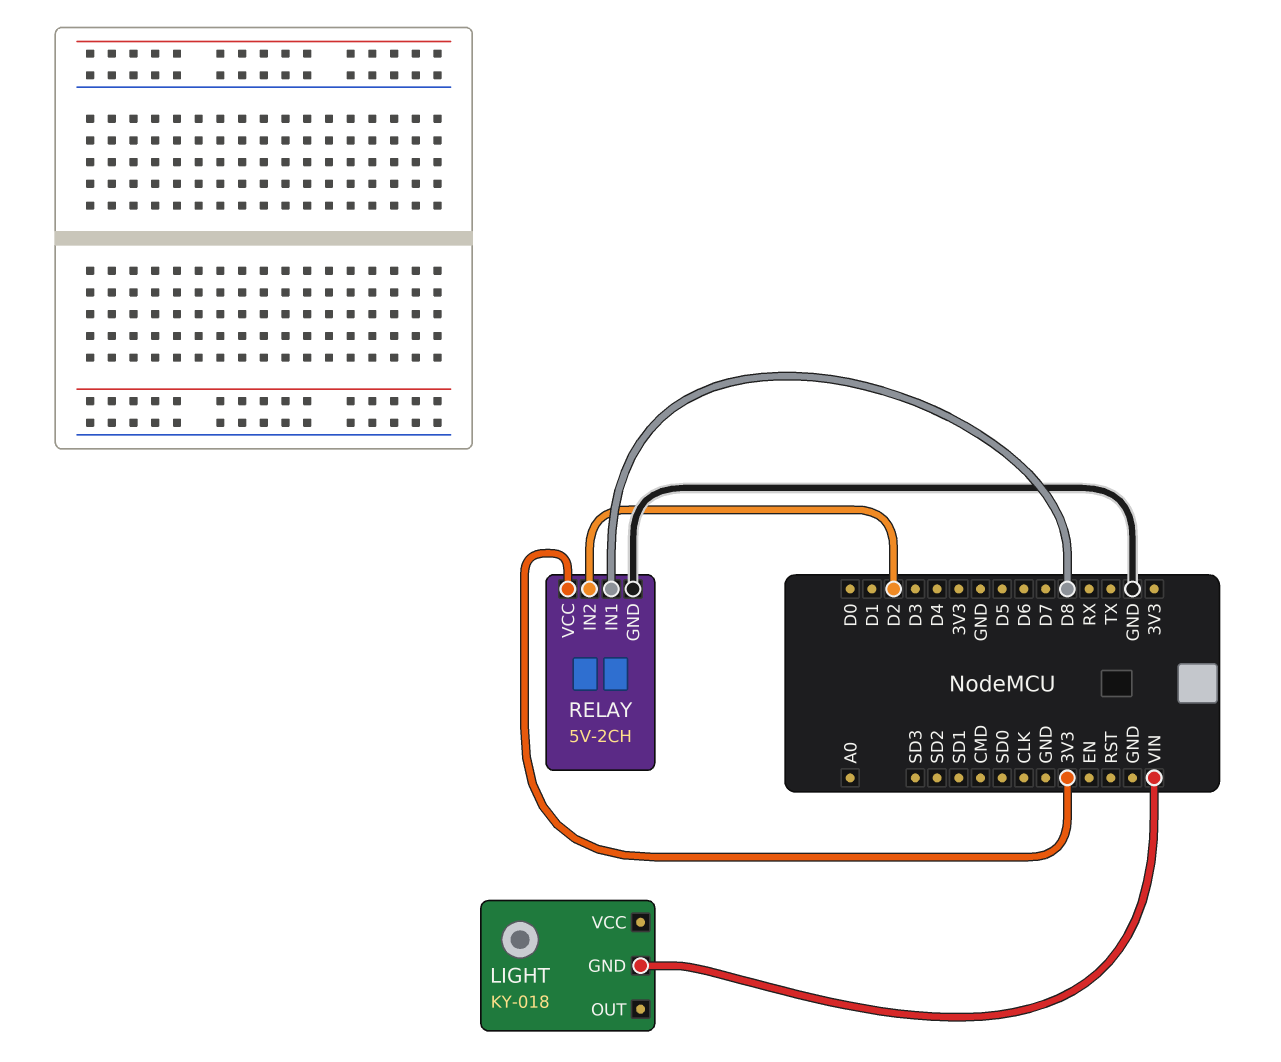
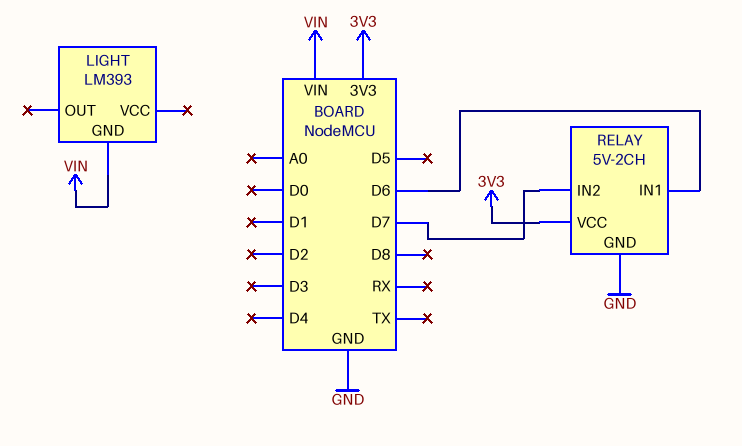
LIGHT: KY-018 -> LM393
RELAY pin IN1: D8 -> D6
RELAY pin IN2: D2 -> D7

